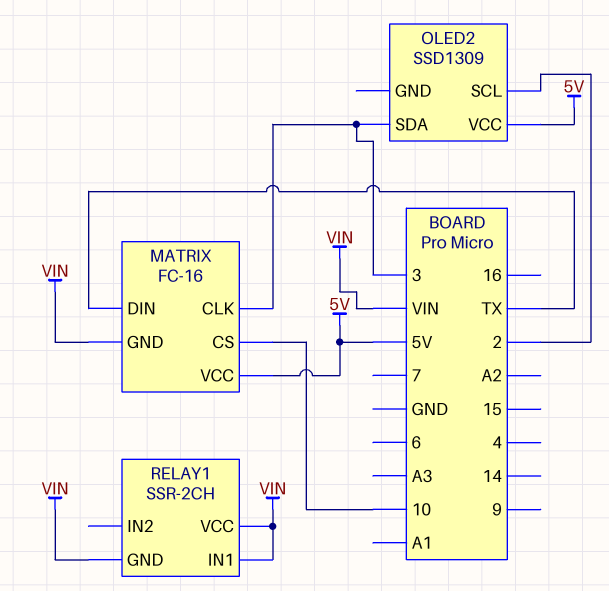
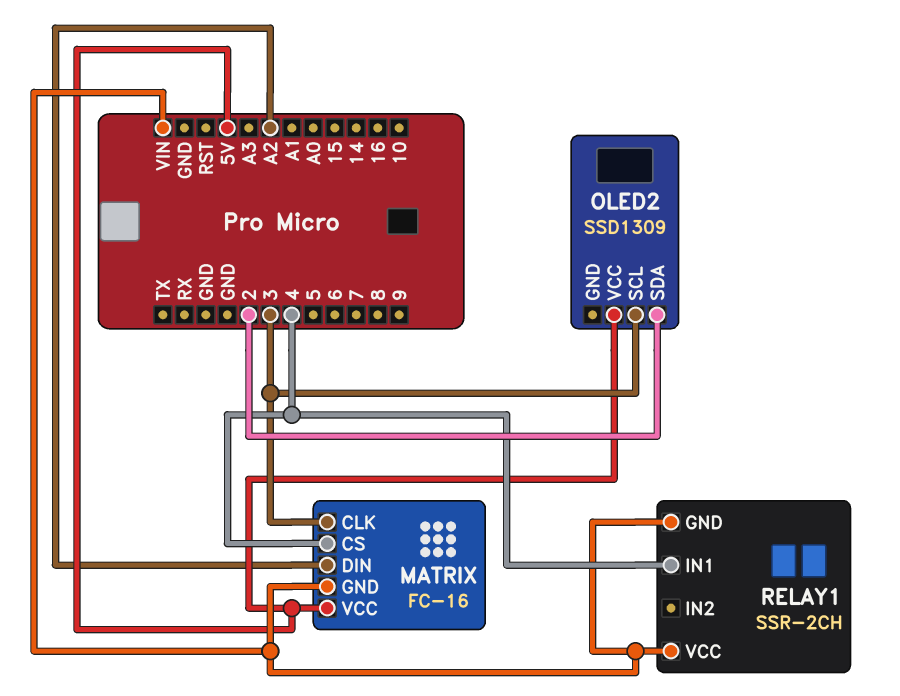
MATRIX pin CS: 10 -> 4
MATRIX pin DIN: TX -> A2
OLED2 pin SCL: 2 -> 3
OLED2 pin SDA: 3 -> 2
RELAY1 pin IN1: VIN -> 4

